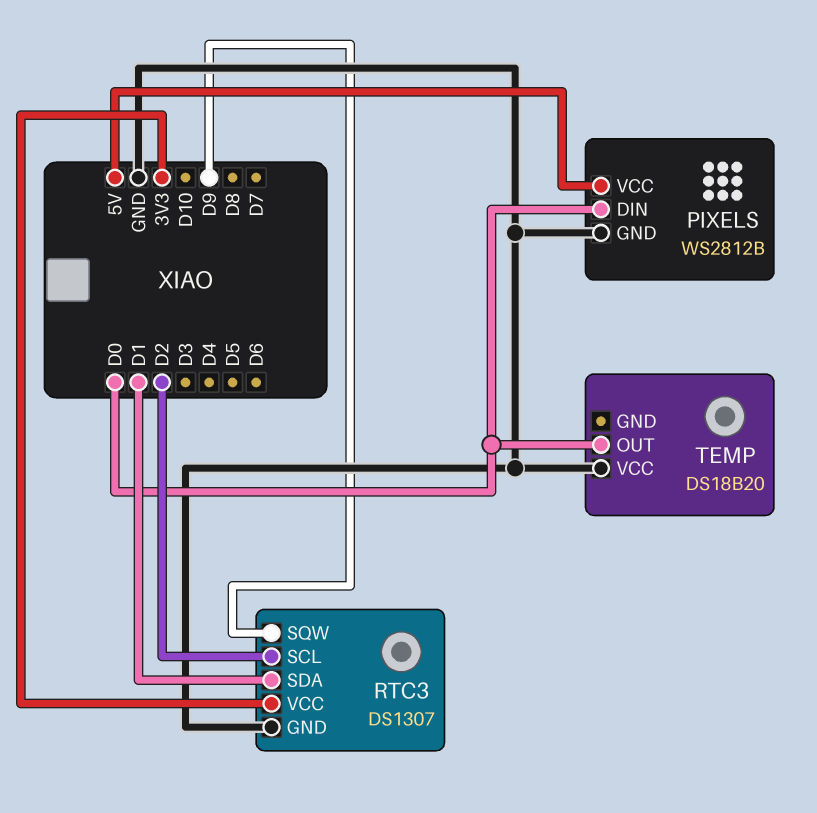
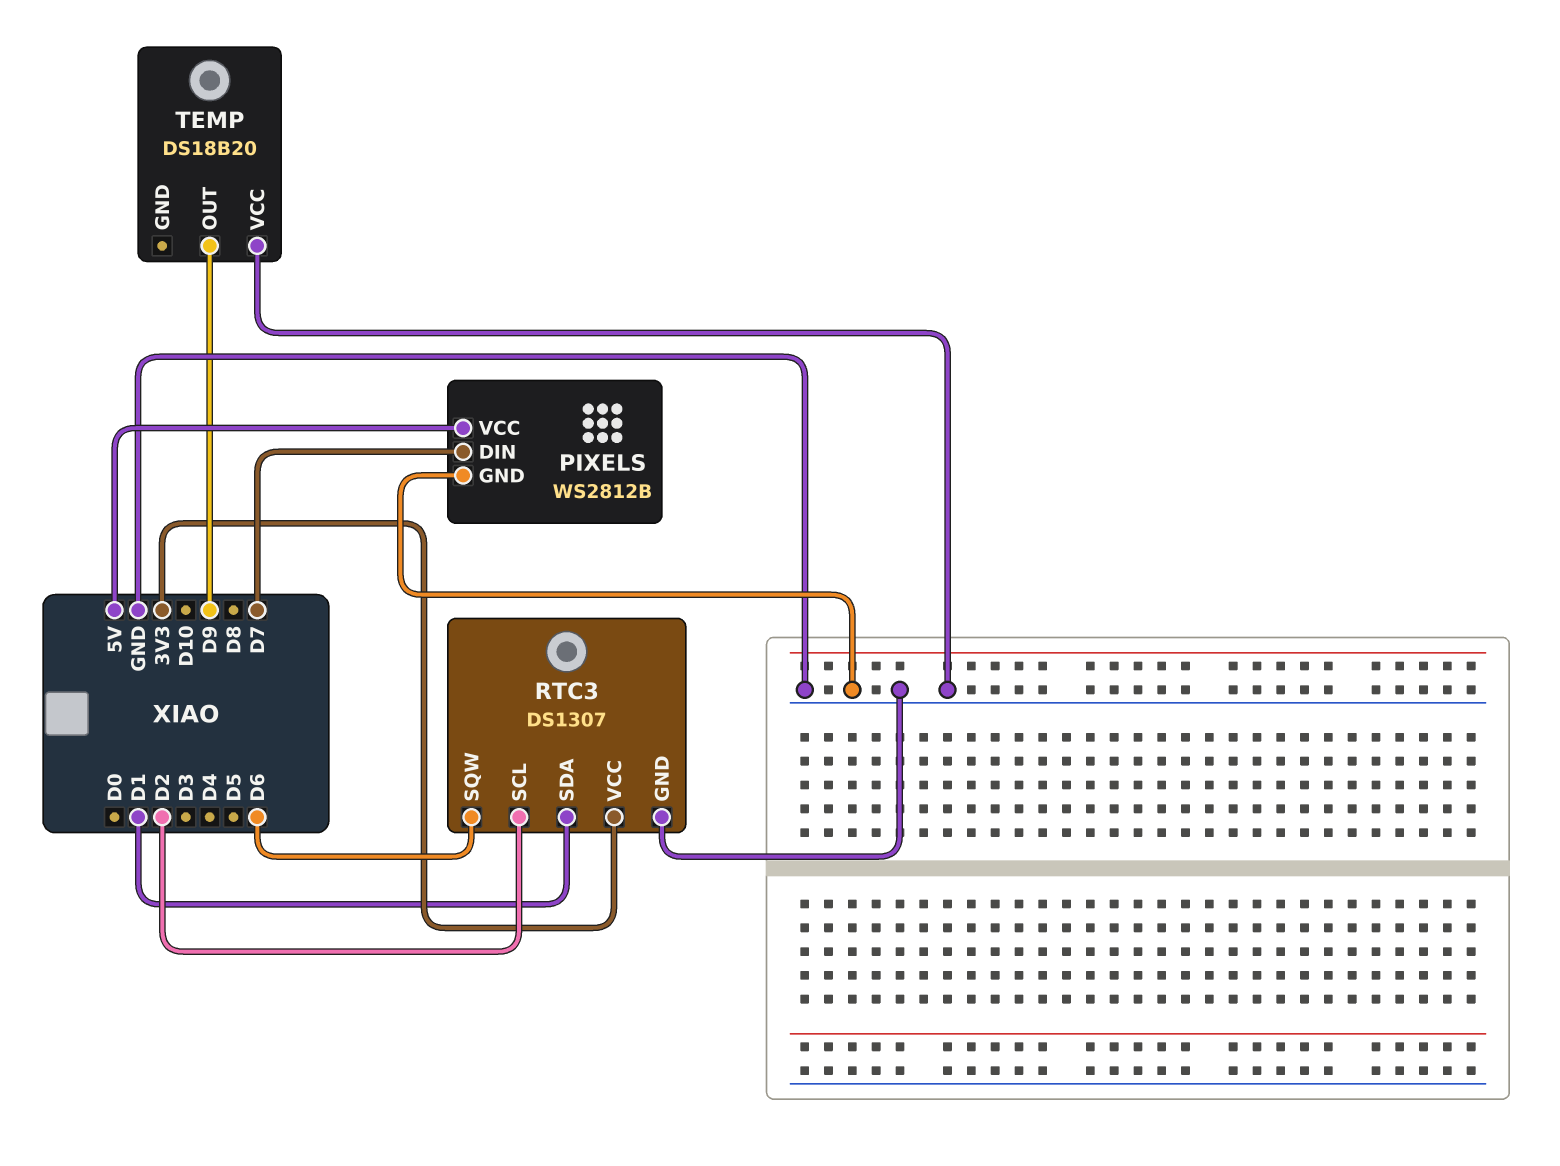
PIXELS pin DIN: D0 -> D7
RTC3 pin SQW: D9 -> D6
TEMP pin OUT: D0 -> D9

